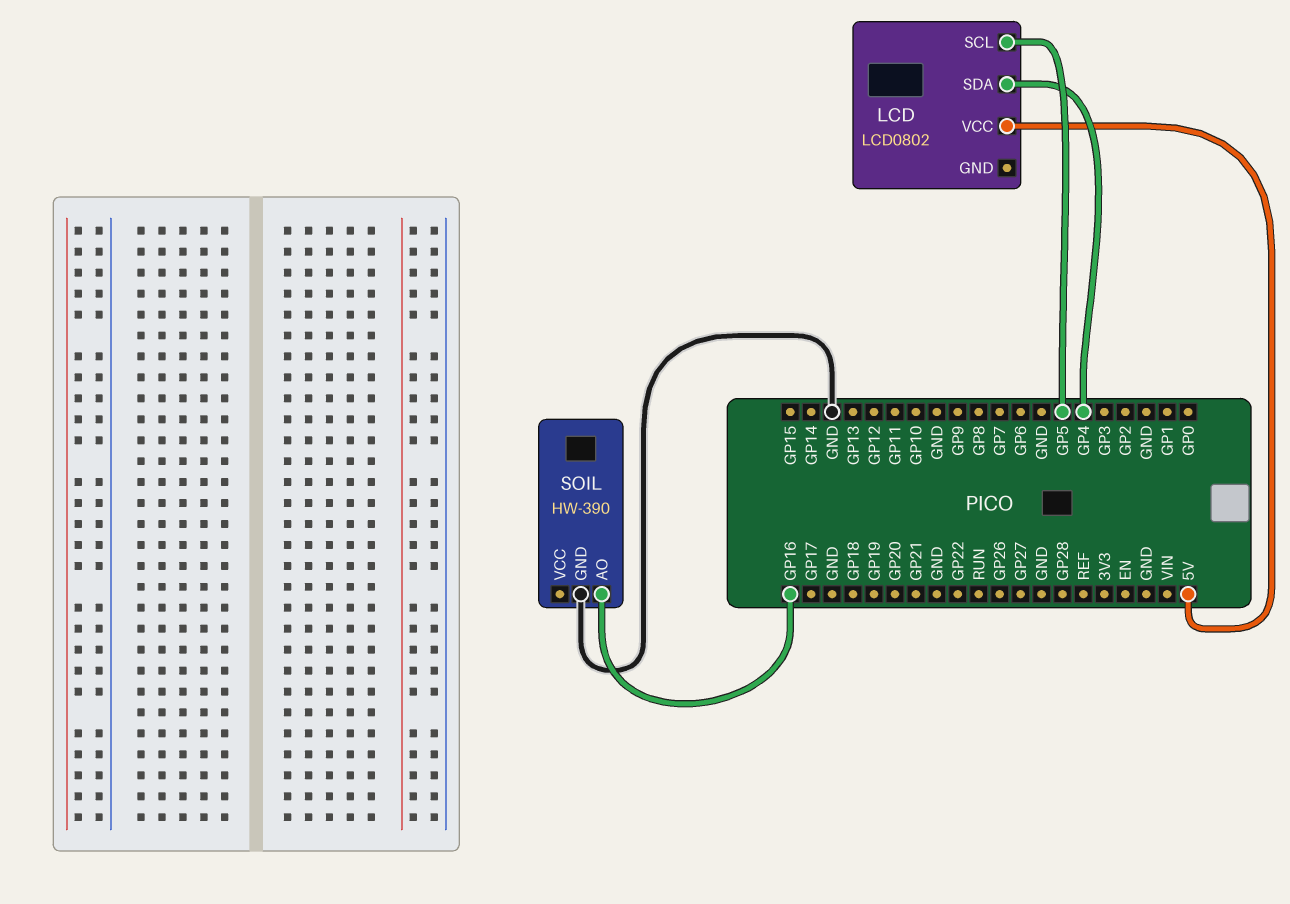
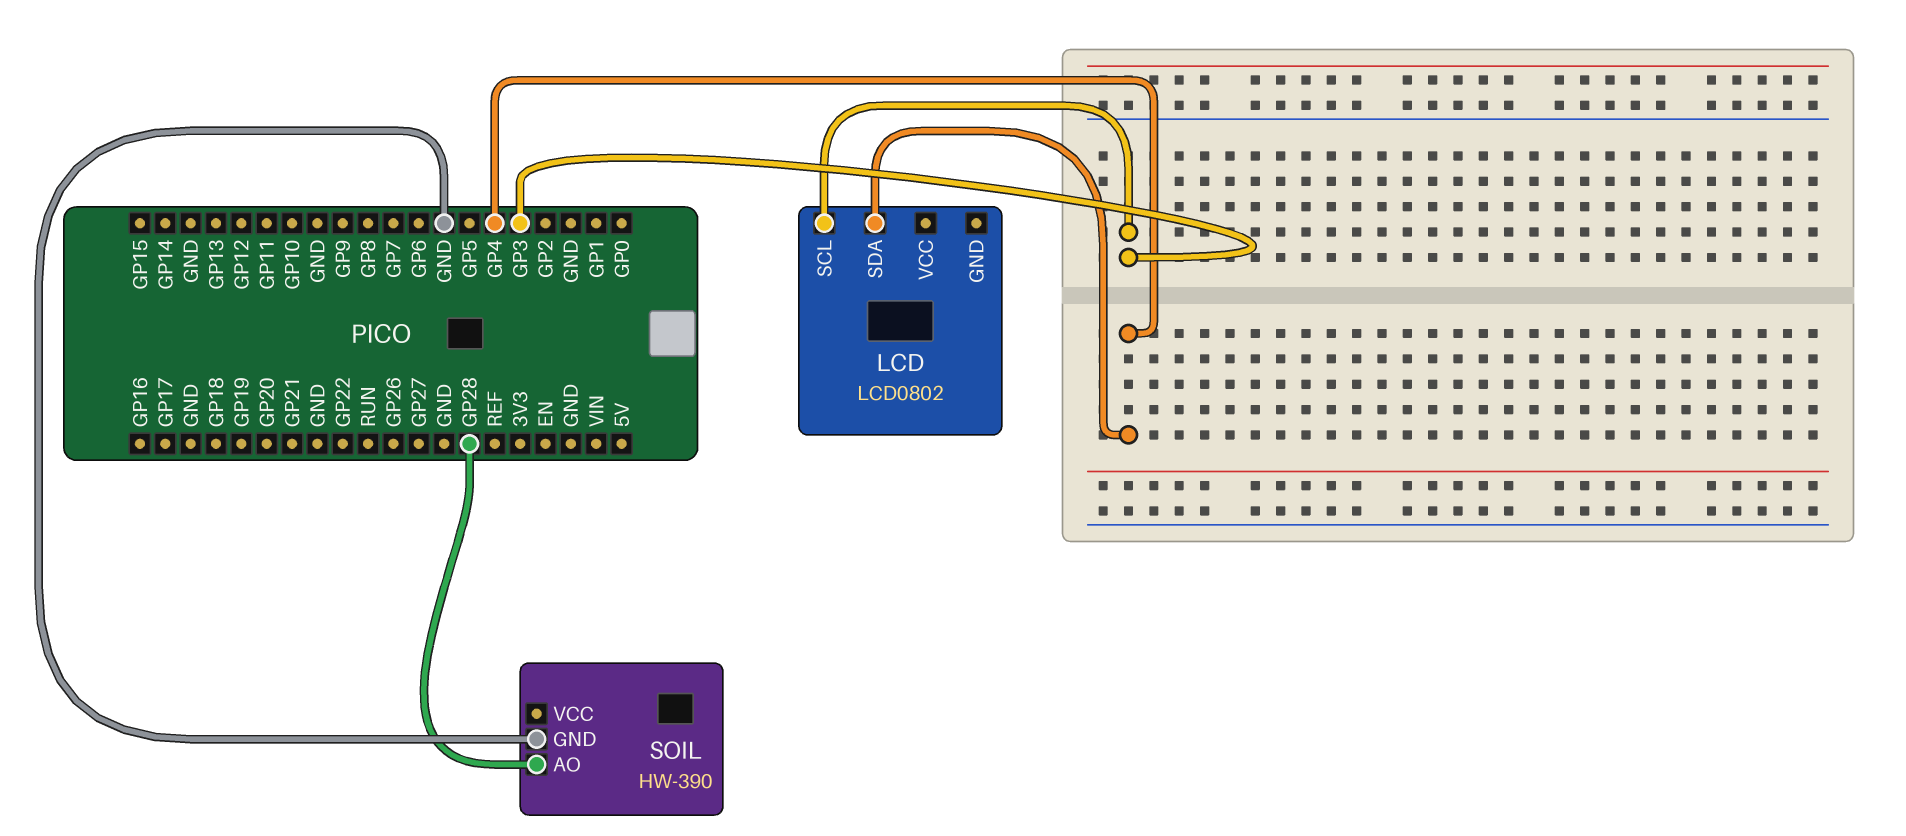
LCD pin SCL: GP5 -> GP3
LCD pin VCC: 5V -> none
SOIL pin AO: GP16 -> GP28

